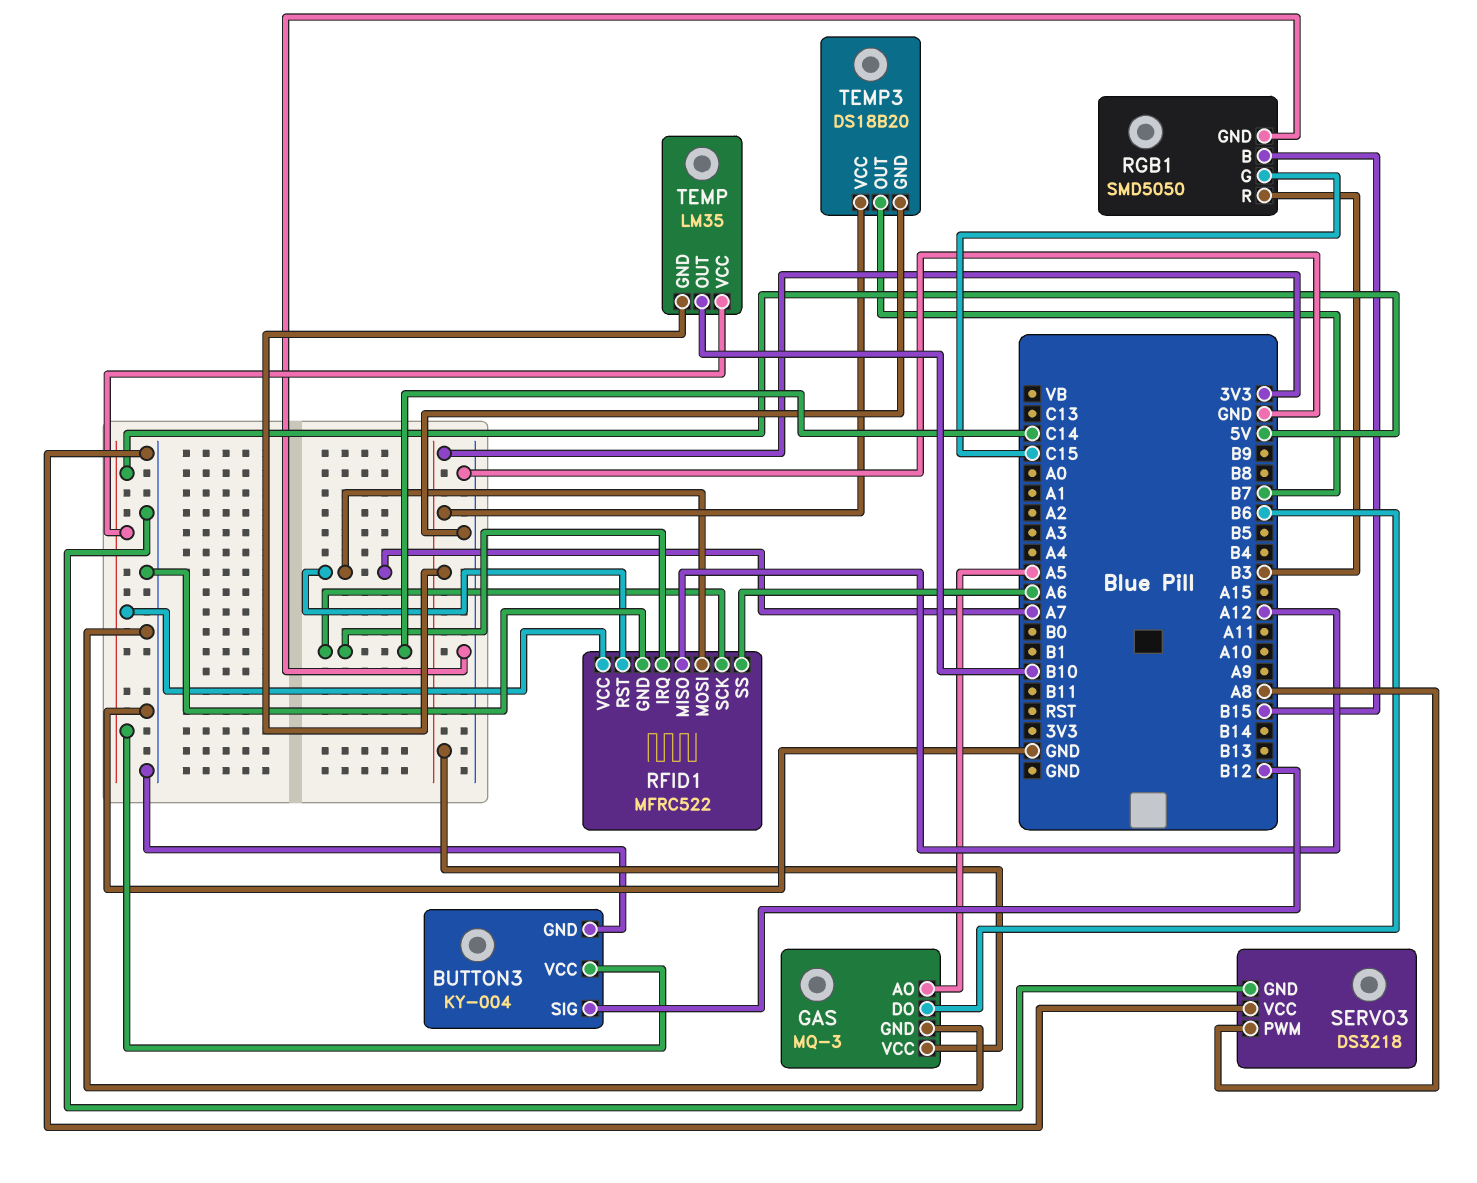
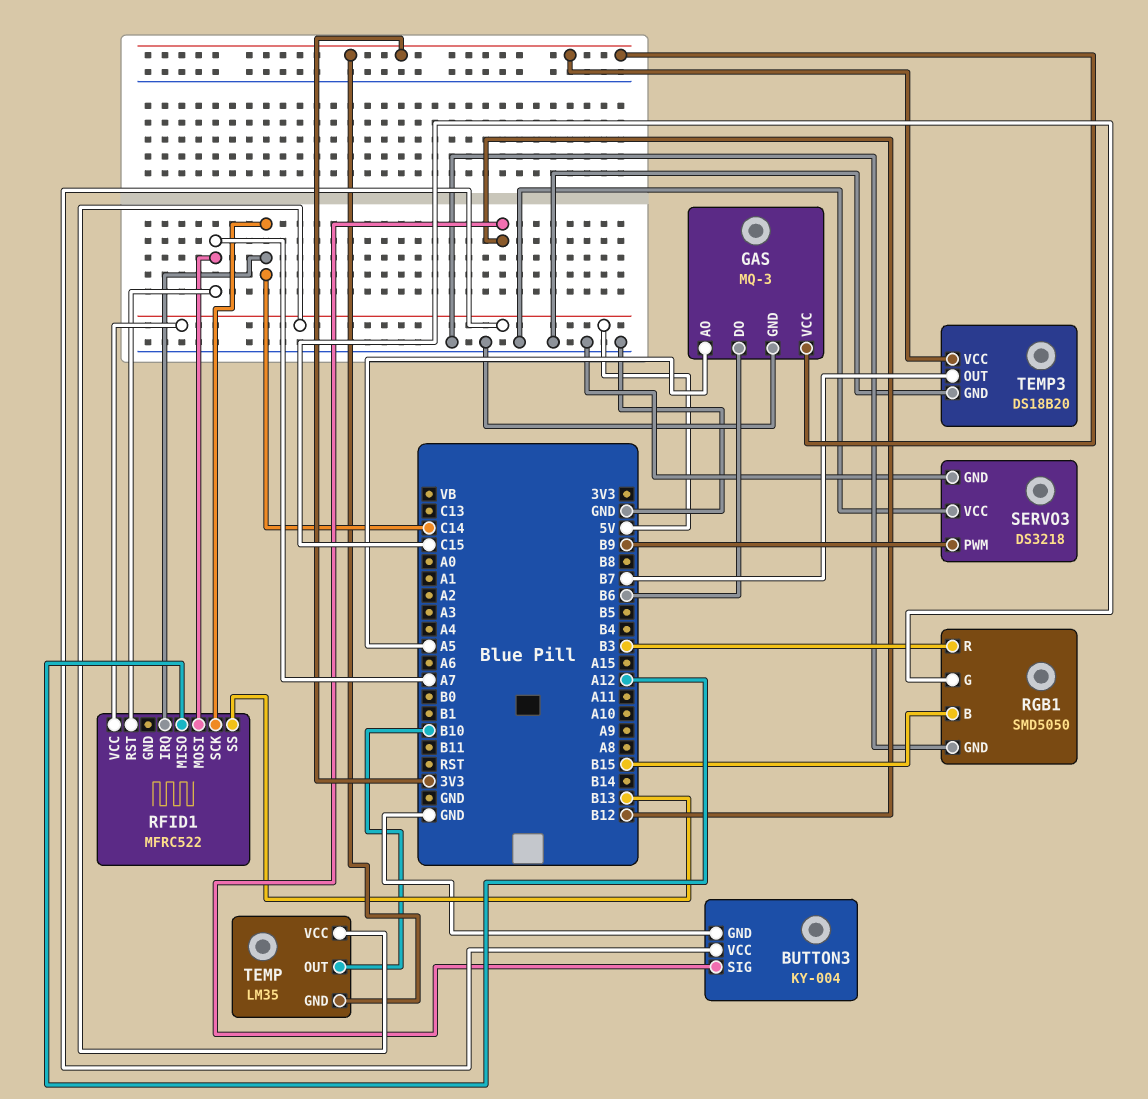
RFID1 pin GND: GND -> none
RFID1 pin SS: A6 -> B13
SERVO3 pin PWM: A8 -> B9

